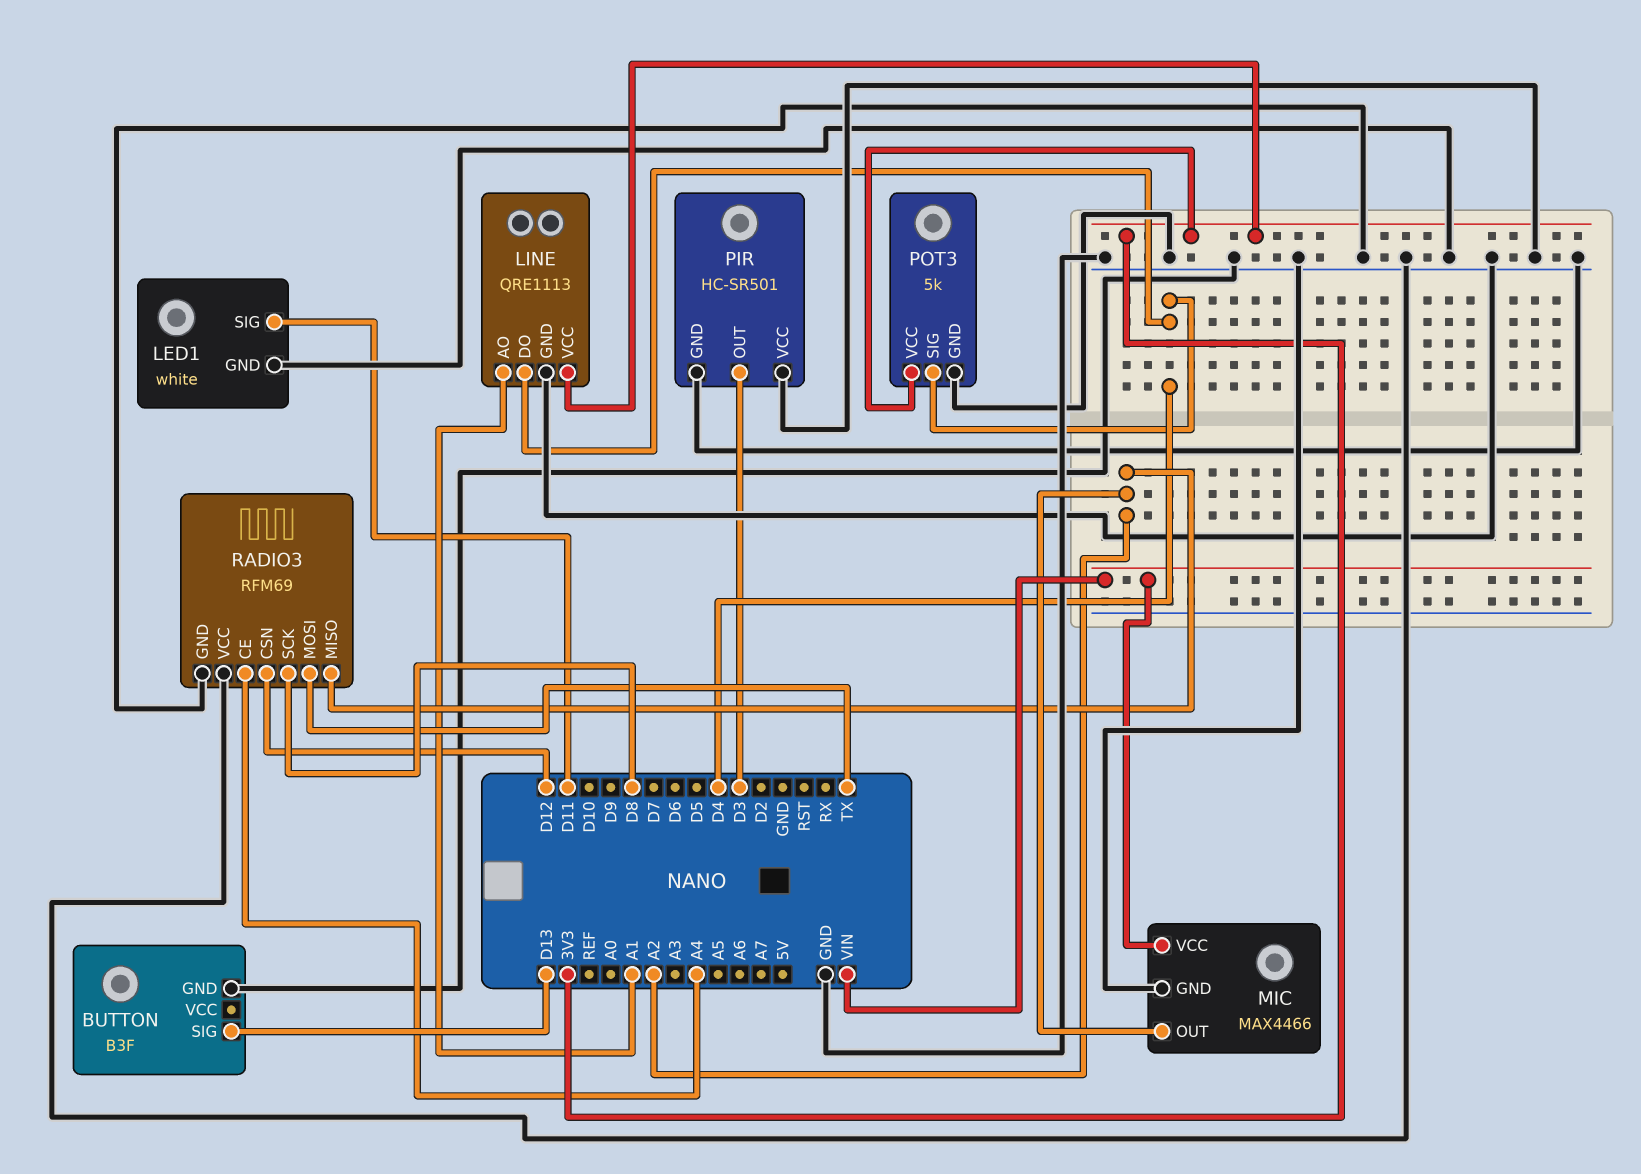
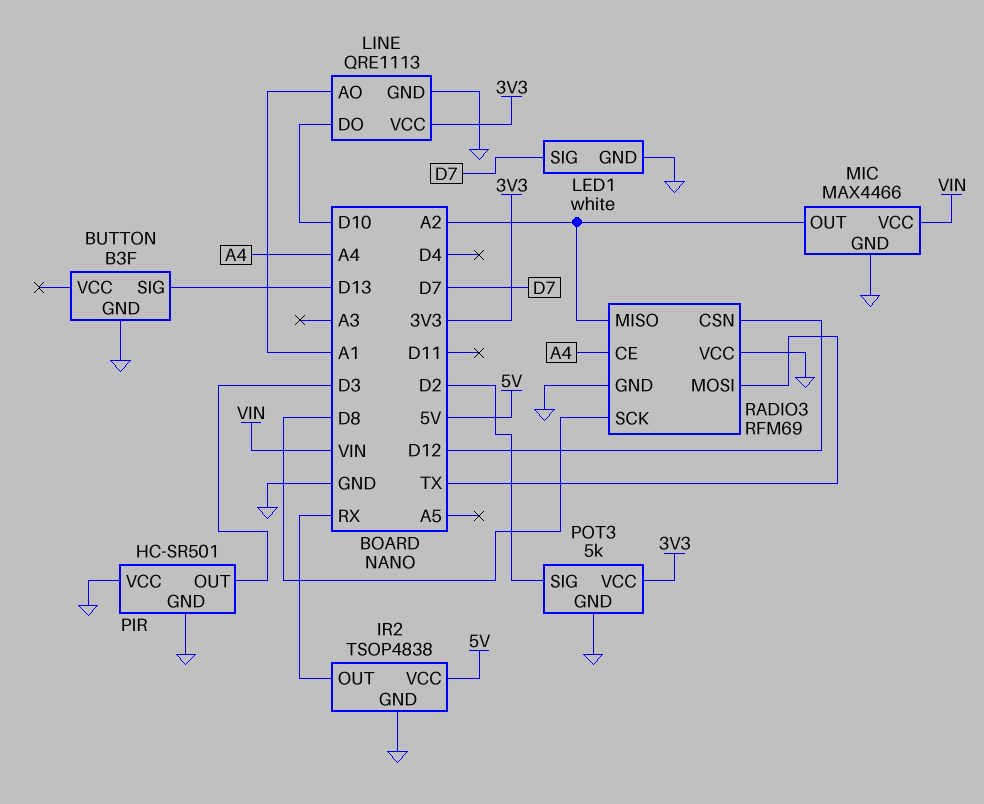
IR2: none -> TSOP4838
IR2 pin GND: none -> GND
IR2 pin OUT: none -> RX
IR2 pin VCC: none -> 5V
LED1 pin SIG: D11 -> D7
LINE pin DO: D4 -> D10
POT3 pin SIG: D4 -> D2

